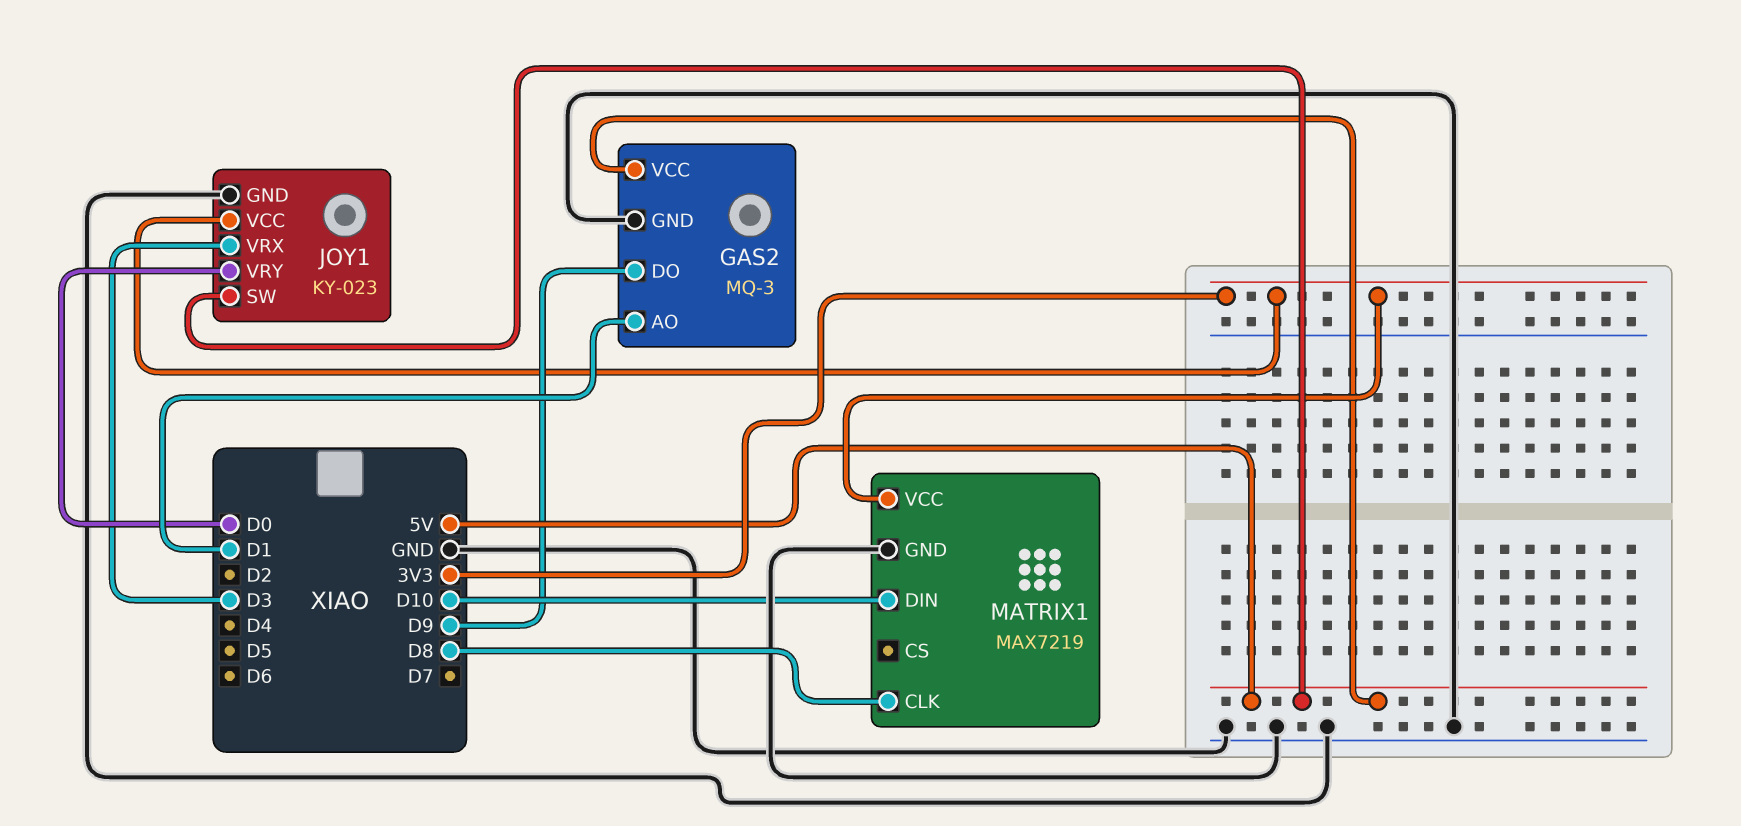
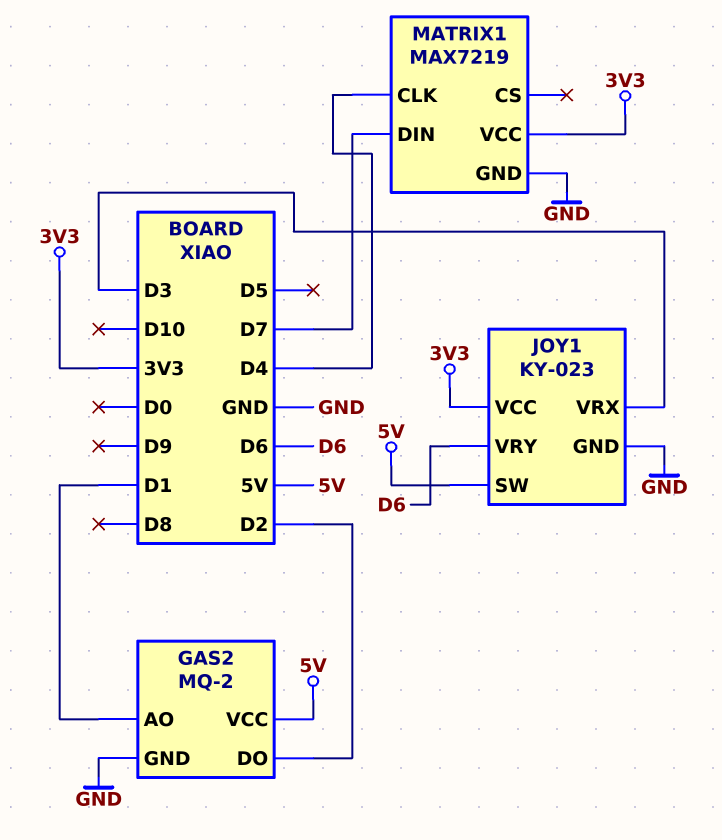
GAS2: MQ-3 -> MQ-2
GAS2 pin DO: D9 -> D2
JOY1 pin VRY: D0 -> D6
MATRIX1 pin CLK: D8 -> D4
MATRIX1 pin DIN: D10 -> D7

